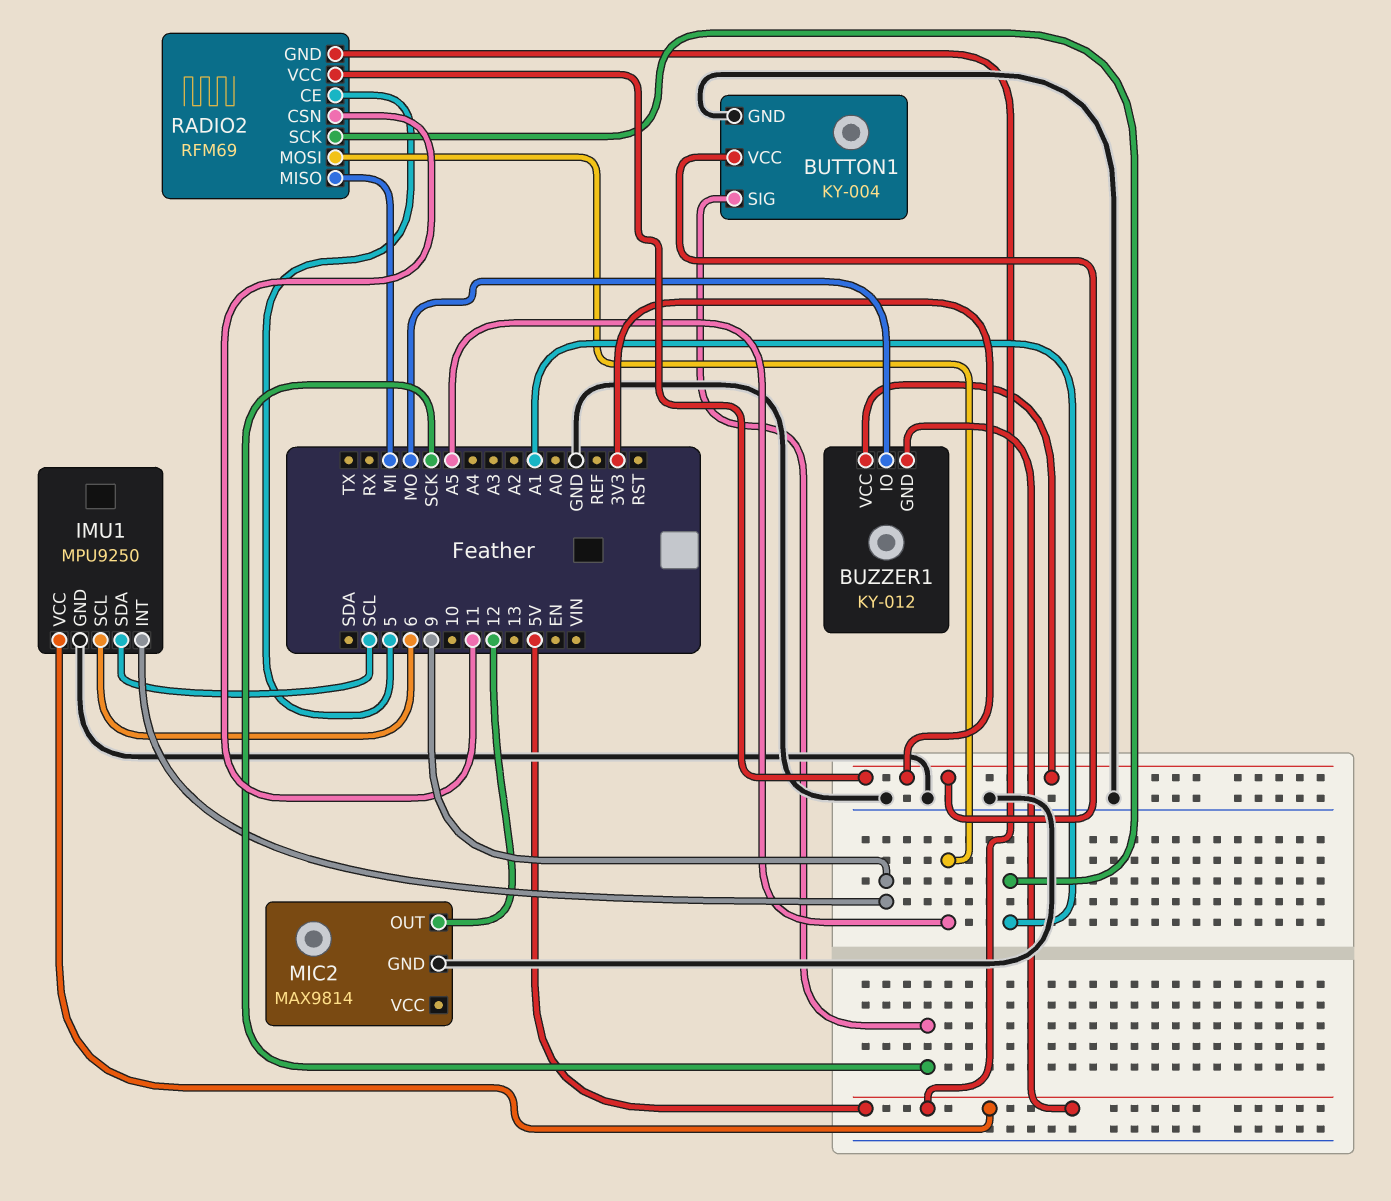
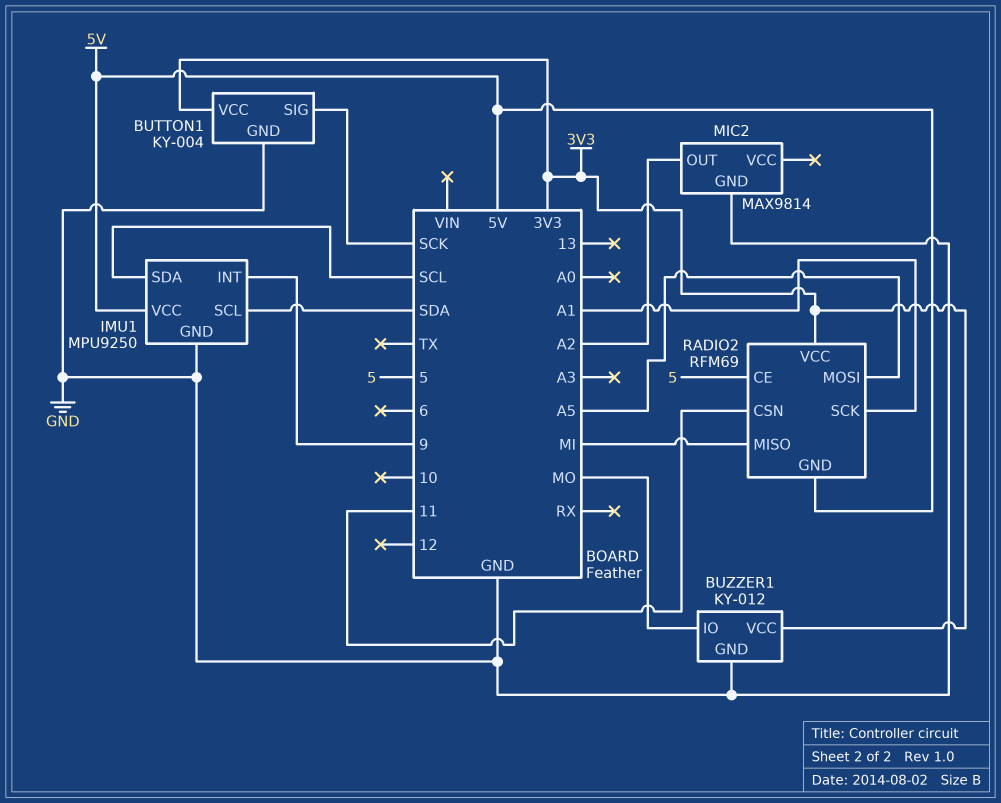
BUZZER1 pin GND: 5V -> GND
IMU1 pin SCL: 6 -> SDA
MIC2 pin OUT: 12 -> A2

